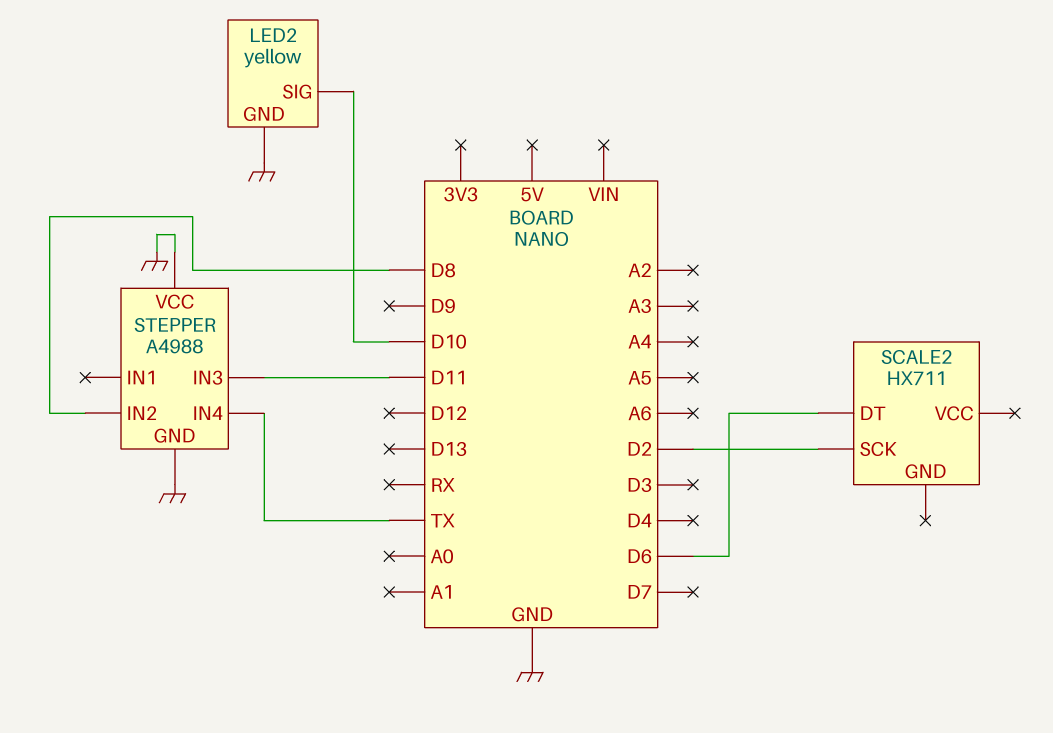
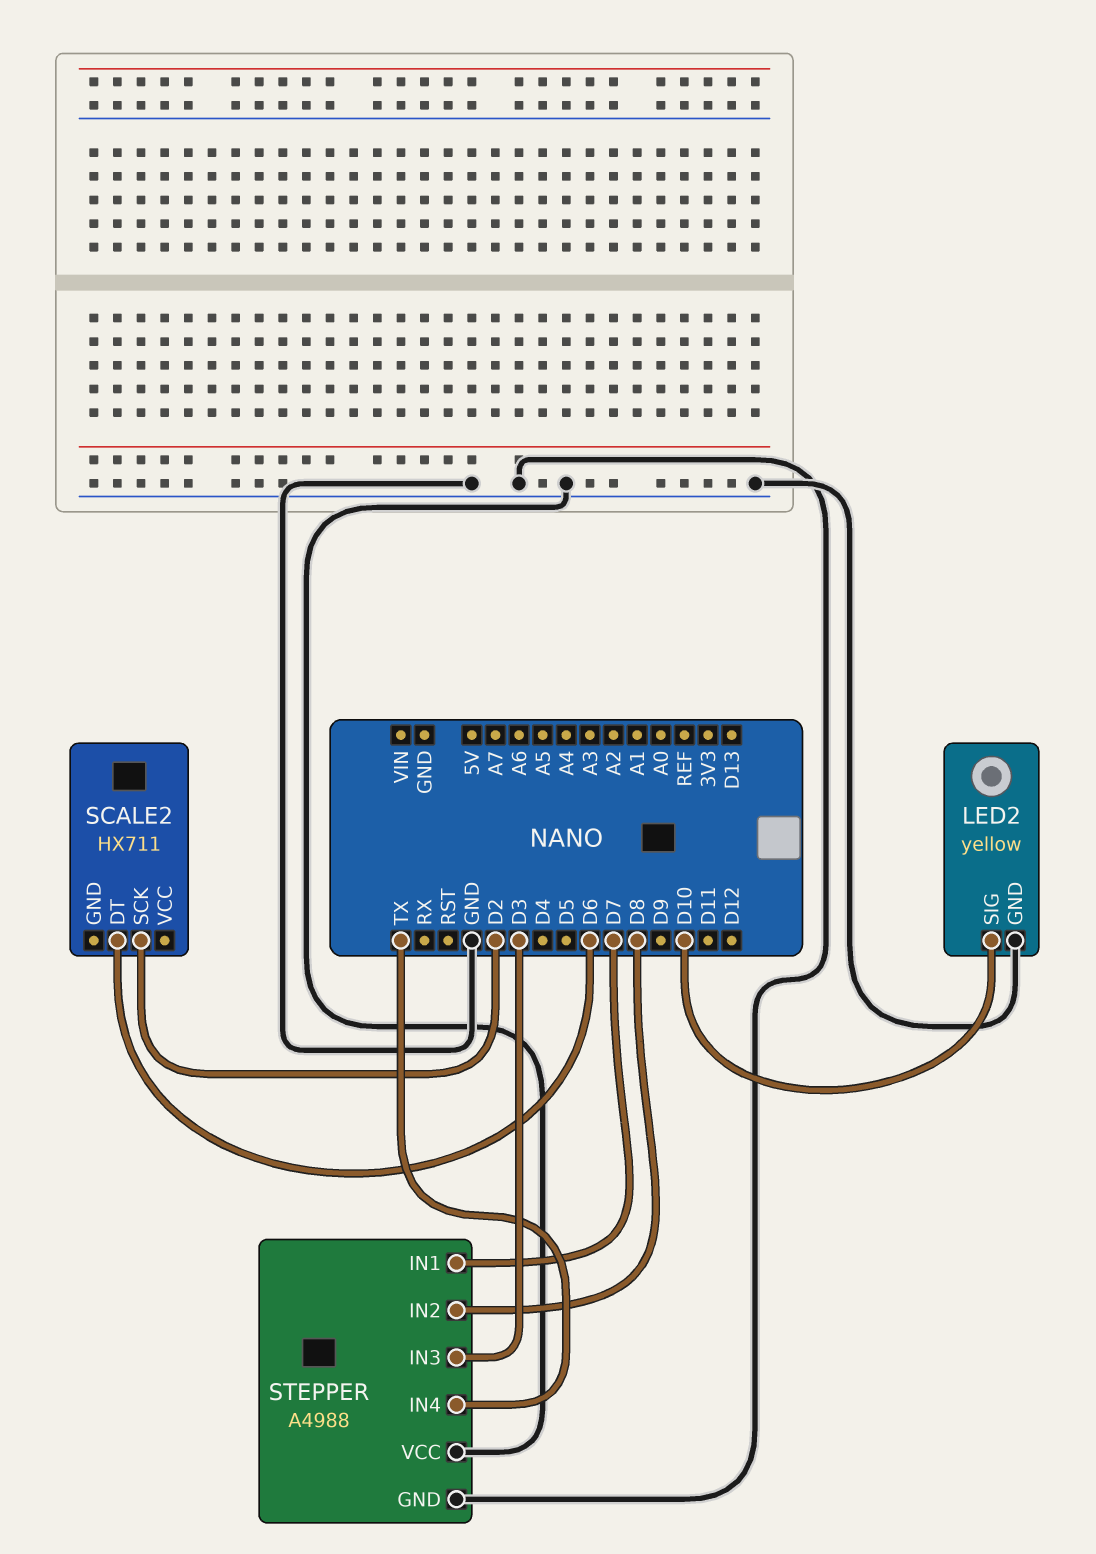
STEPPER pin IN1: none -> D7
STEPPER pin IN3: D11 -> D3

